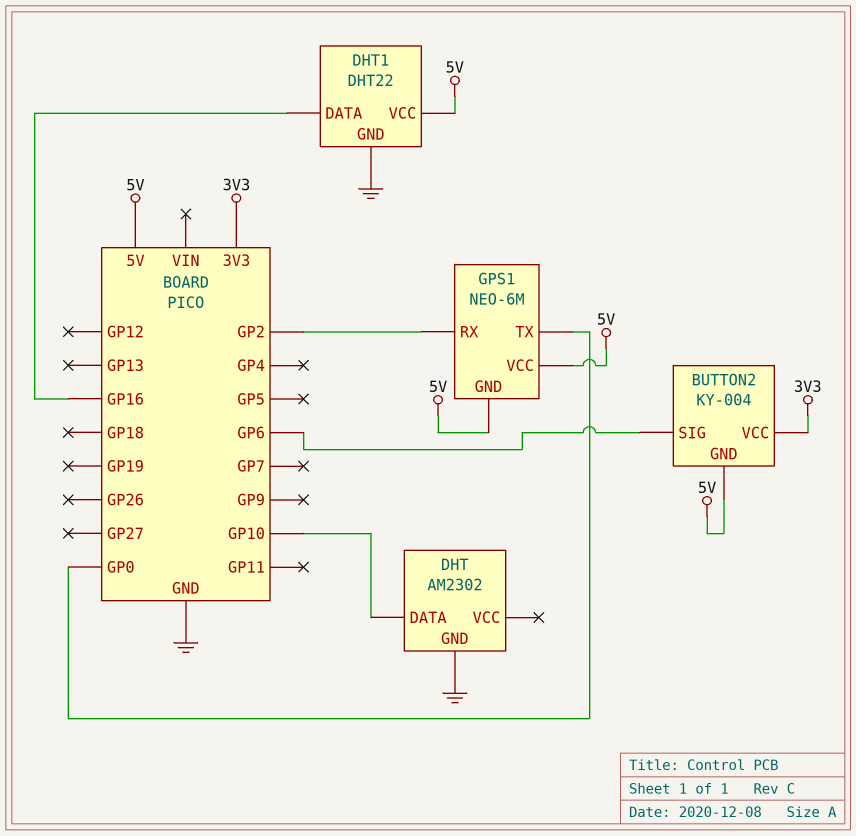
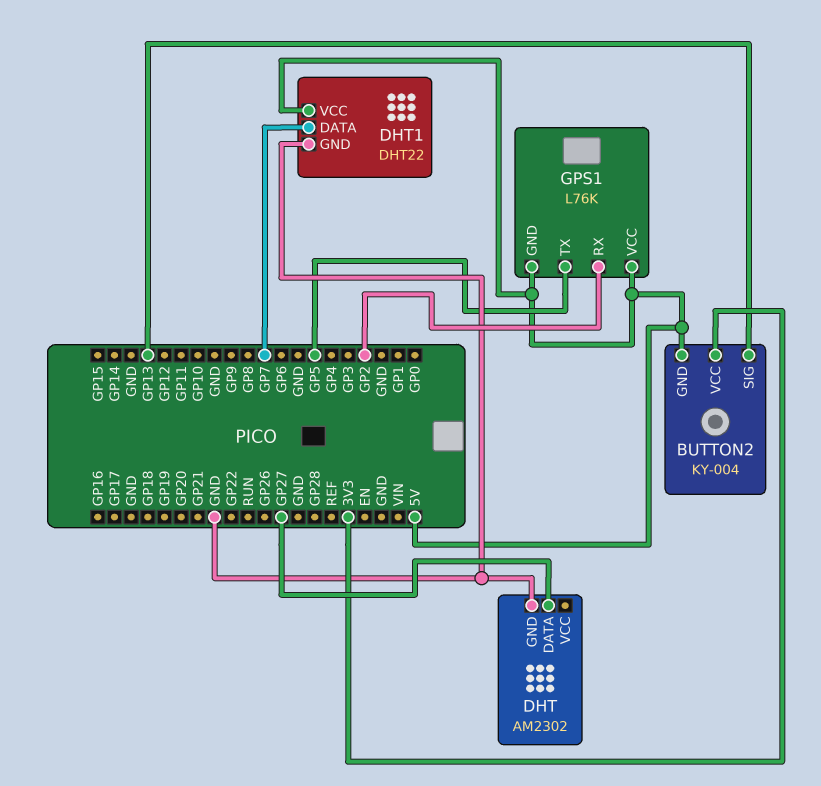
BUTTON2 pin SIG: GP6 -> GP13
DHT pin DATA: GP10 -> GP27
DHT1 pin DATA: GP16 -> GP7
GPS1: NEO-6M -> L76K
GPS1 pin TX: GP0 -> GP5

